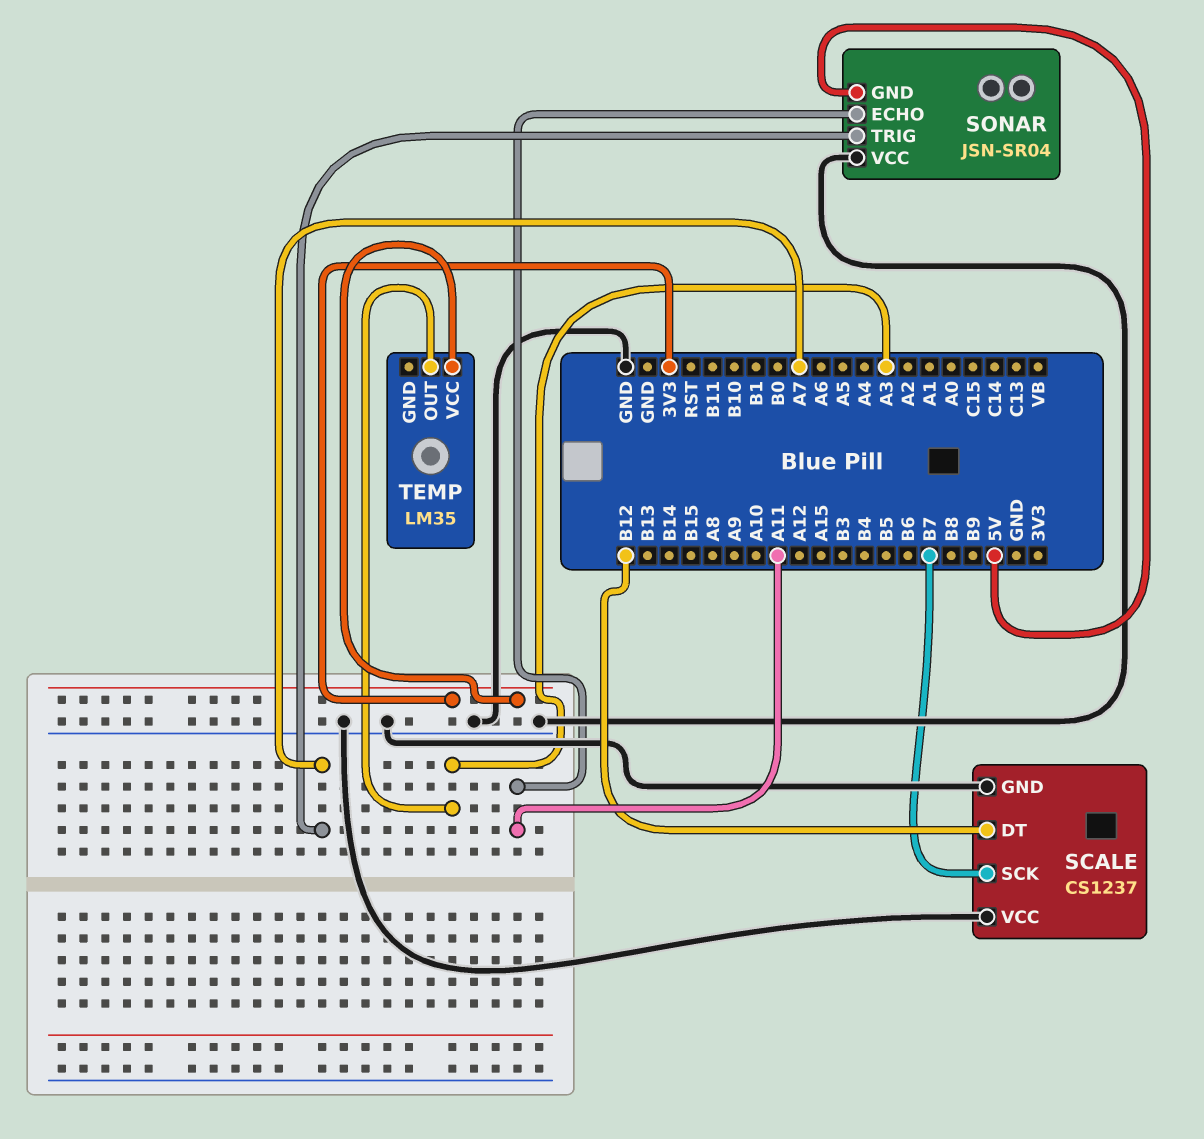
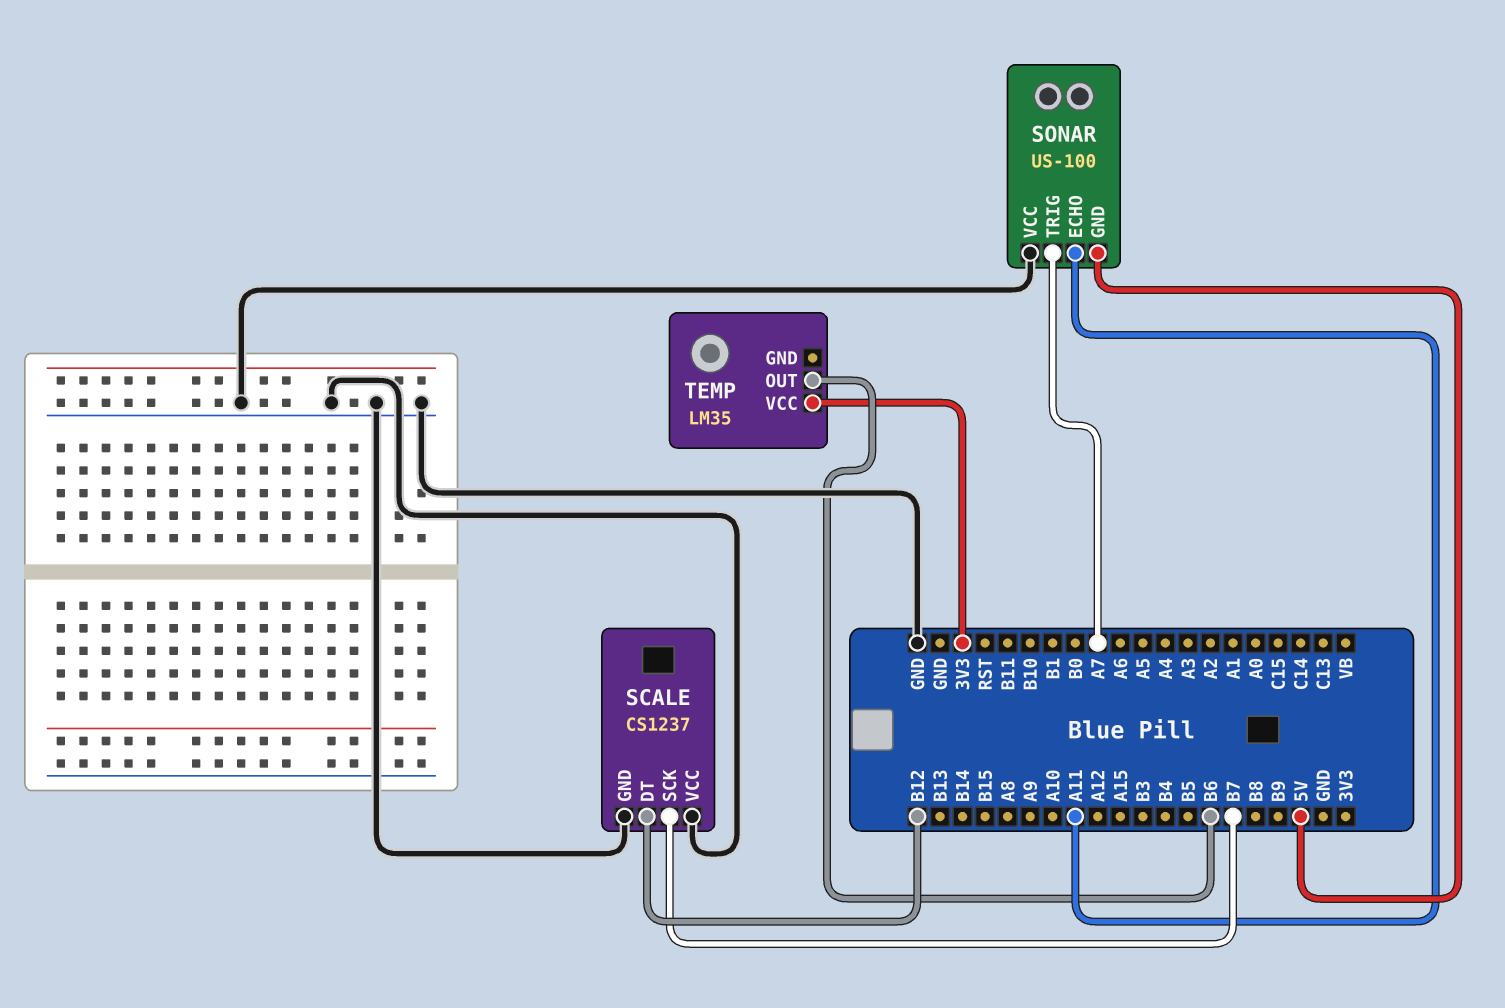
SONAR: JSN-SR04 -> US-100
TEMP pin OUT: A3 -> B6

